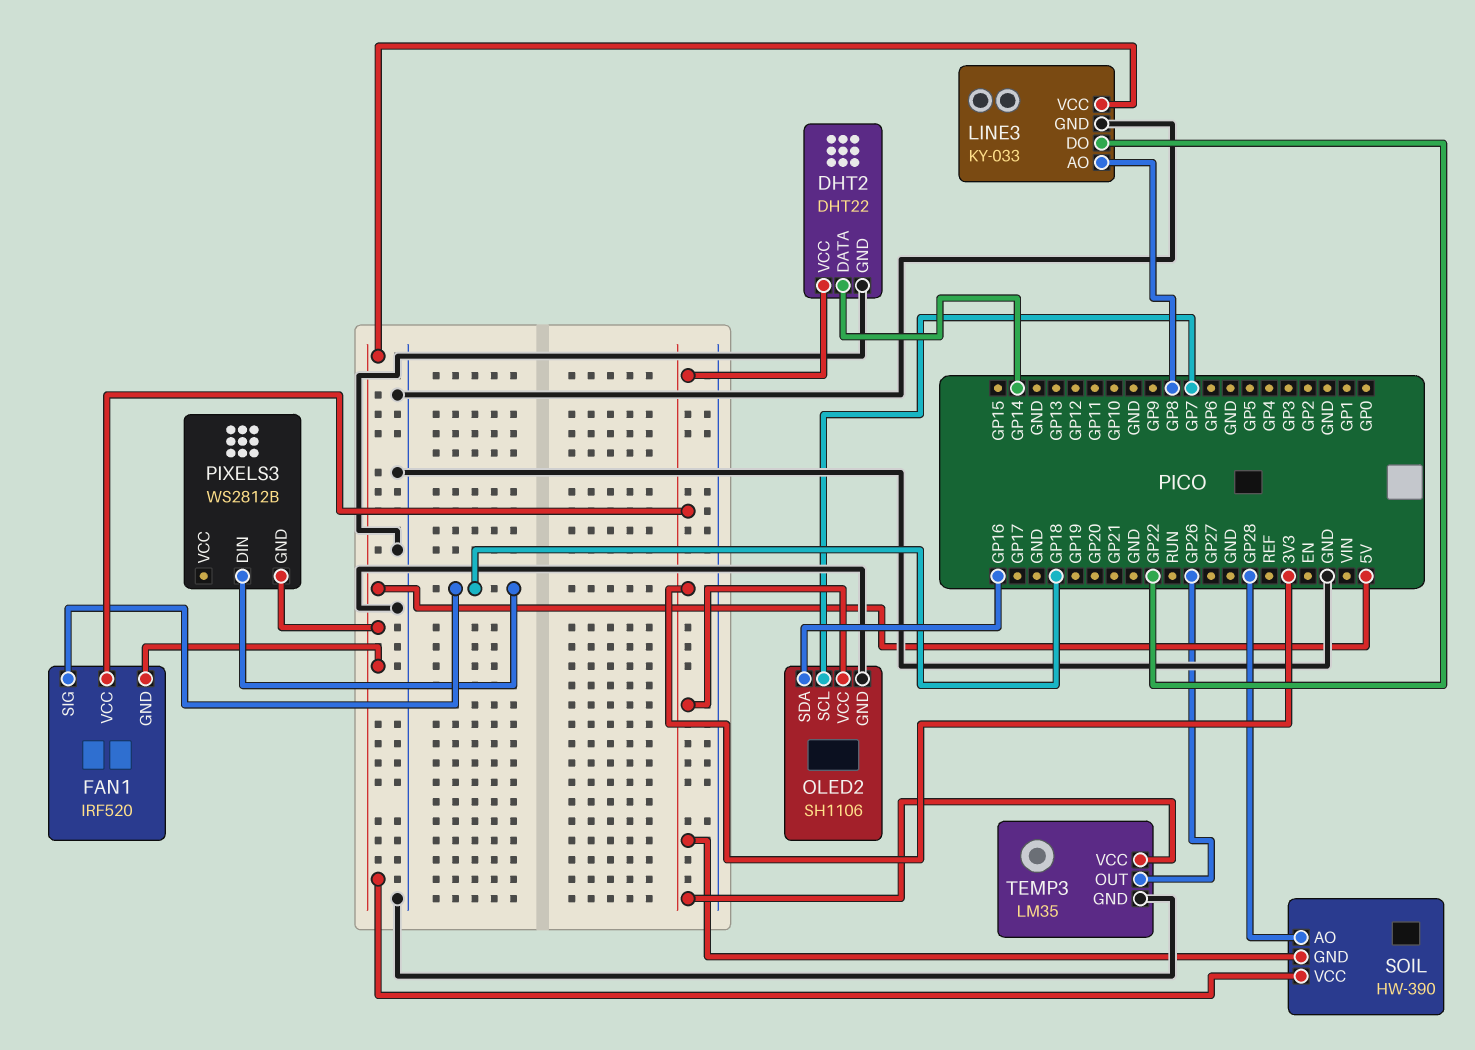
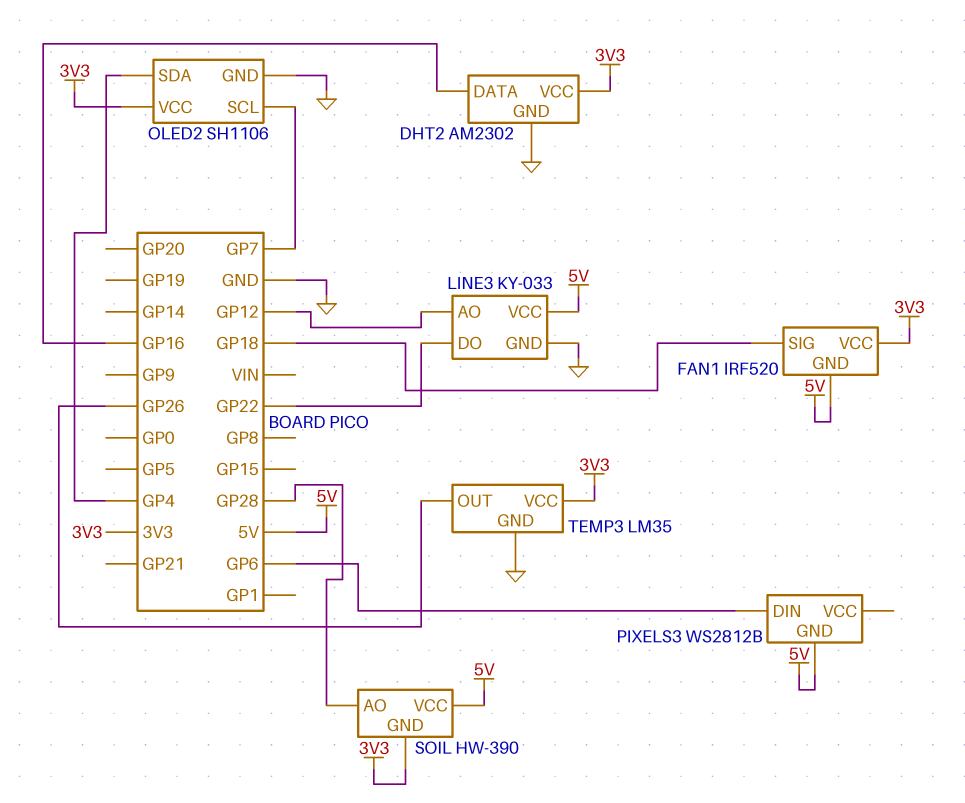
DHT2: DHT22 -> AM2302
DHT2 pin DATA: GP14 -> GP16
LINE3 pin AO: GP8 -> GP12
OLED2 pin SDA: GP16 -> GP4
PIXELS3 pin DIN: GP18 -> GP6

